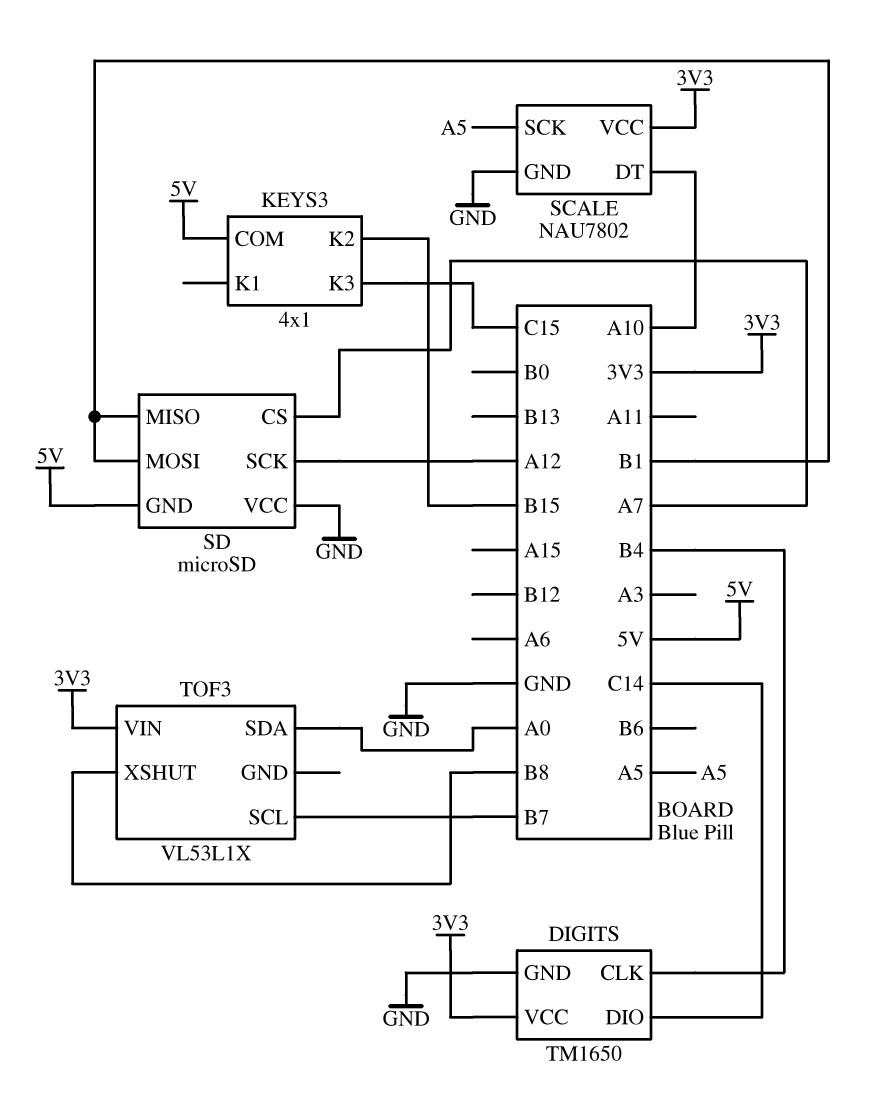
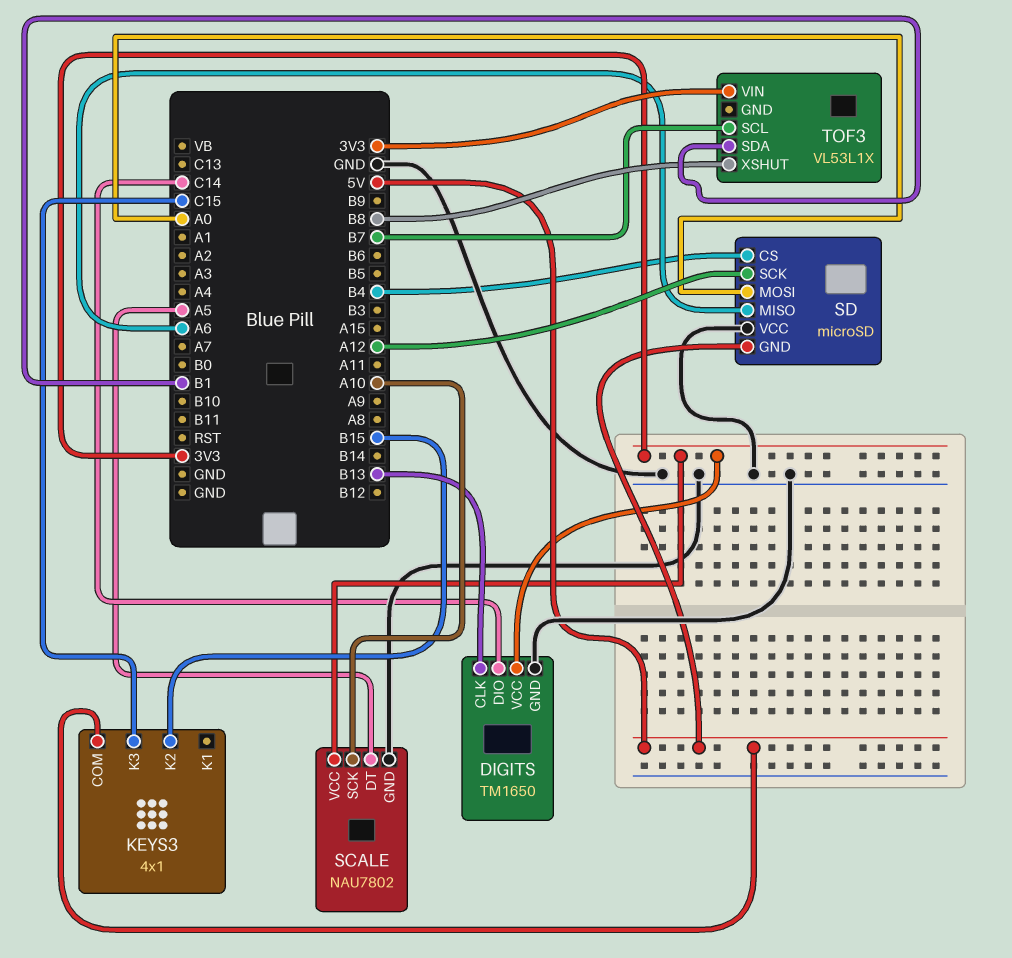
DIGITS pin CLK: B4 -> B13
SCALE pin DT: A10 -> A5
SCALE pin SCK: A5 -> A10
SD pin CS: A7 -> B4
SD pin MISO: B1 -> A6
SD pin MOSI: B1 -> A0
TOF3 pin SDA: A0 -> B1

